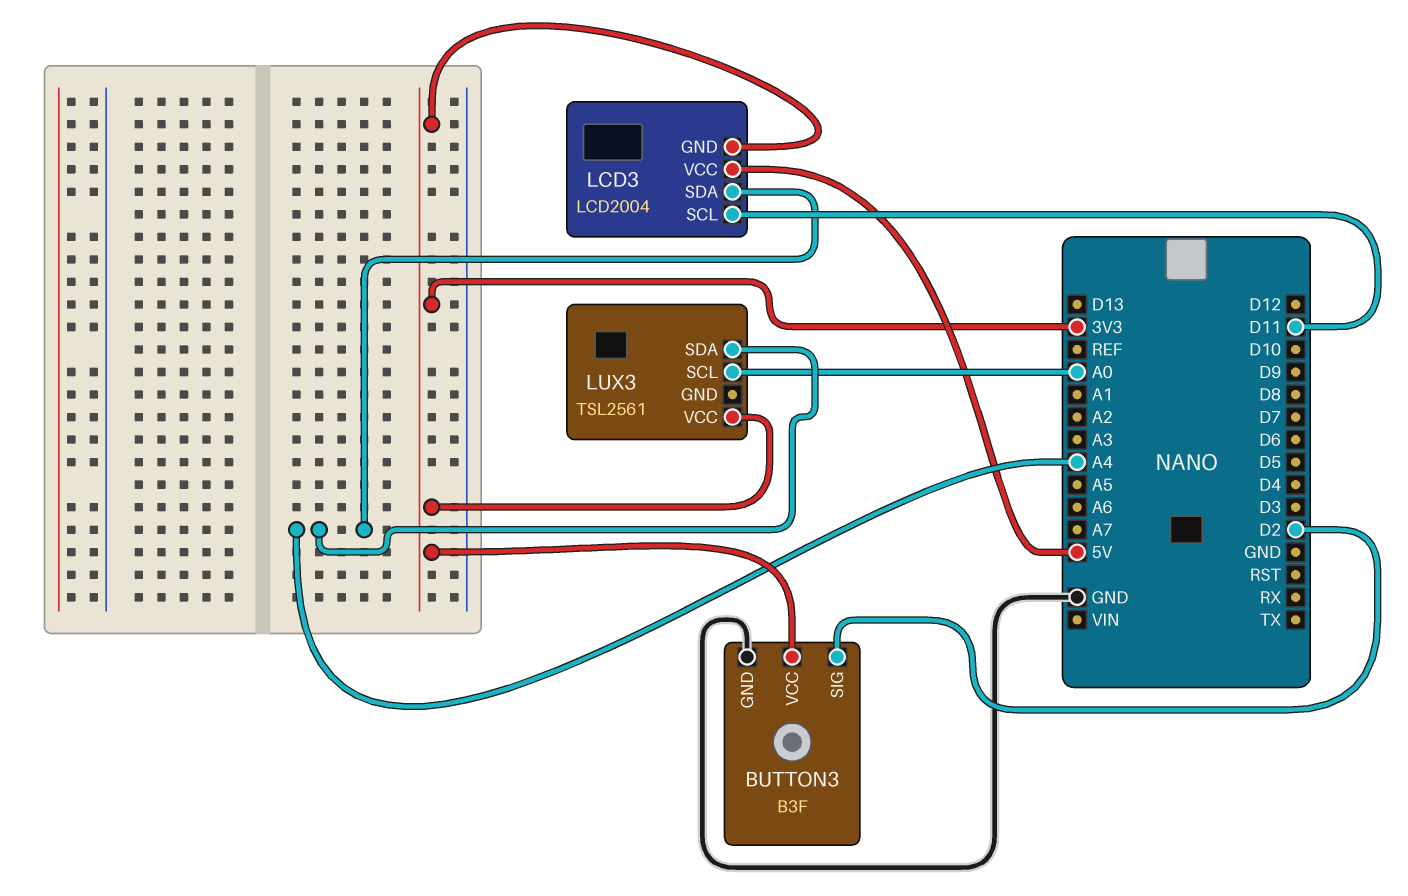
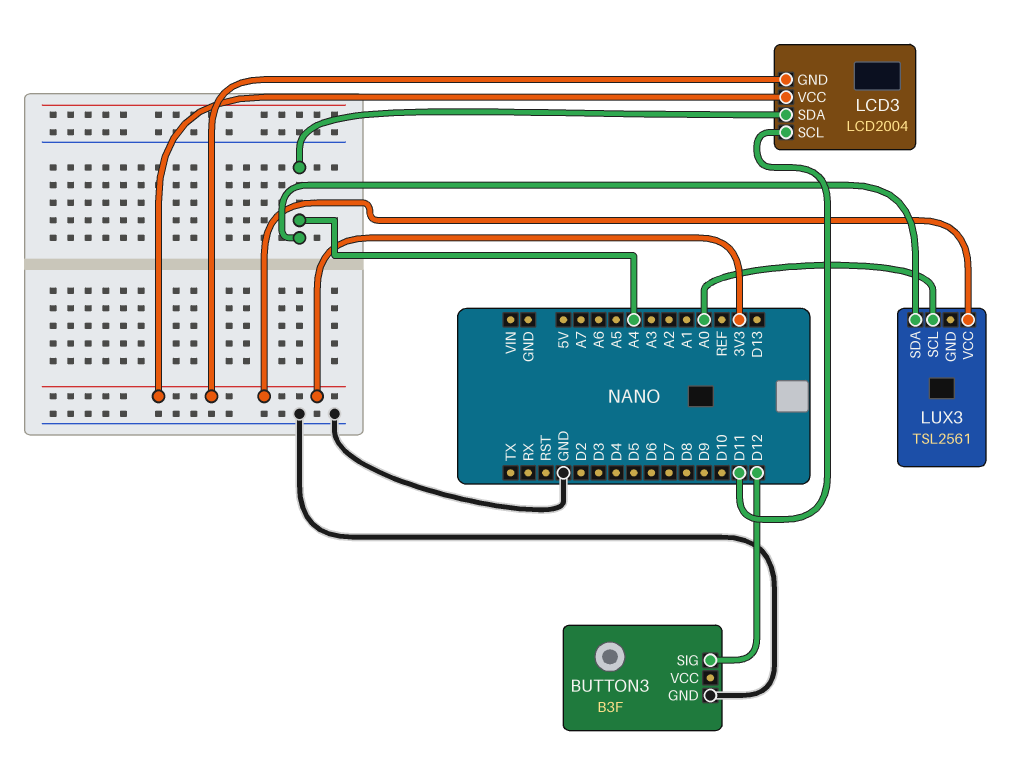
BUTTON3 pin SIG: D2 -> D12
BUTTON3 pin VCC: 3V3 -> none
LCD3 pin VCC: 5V -> 3V3

